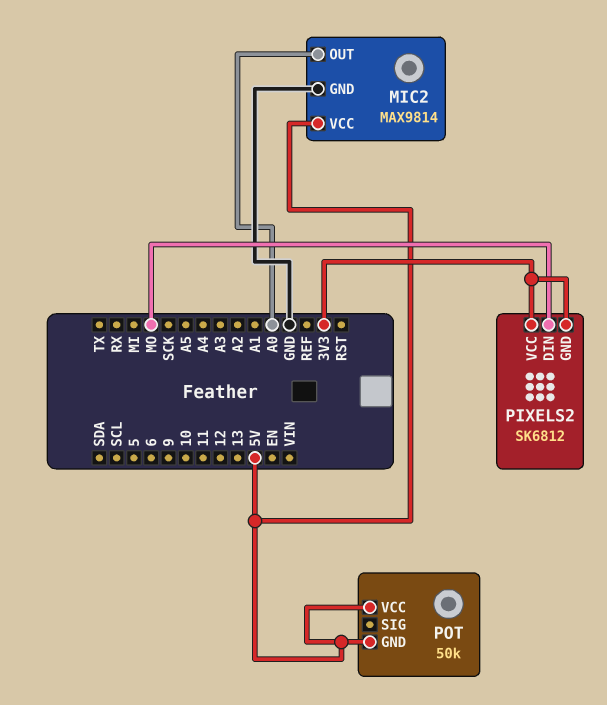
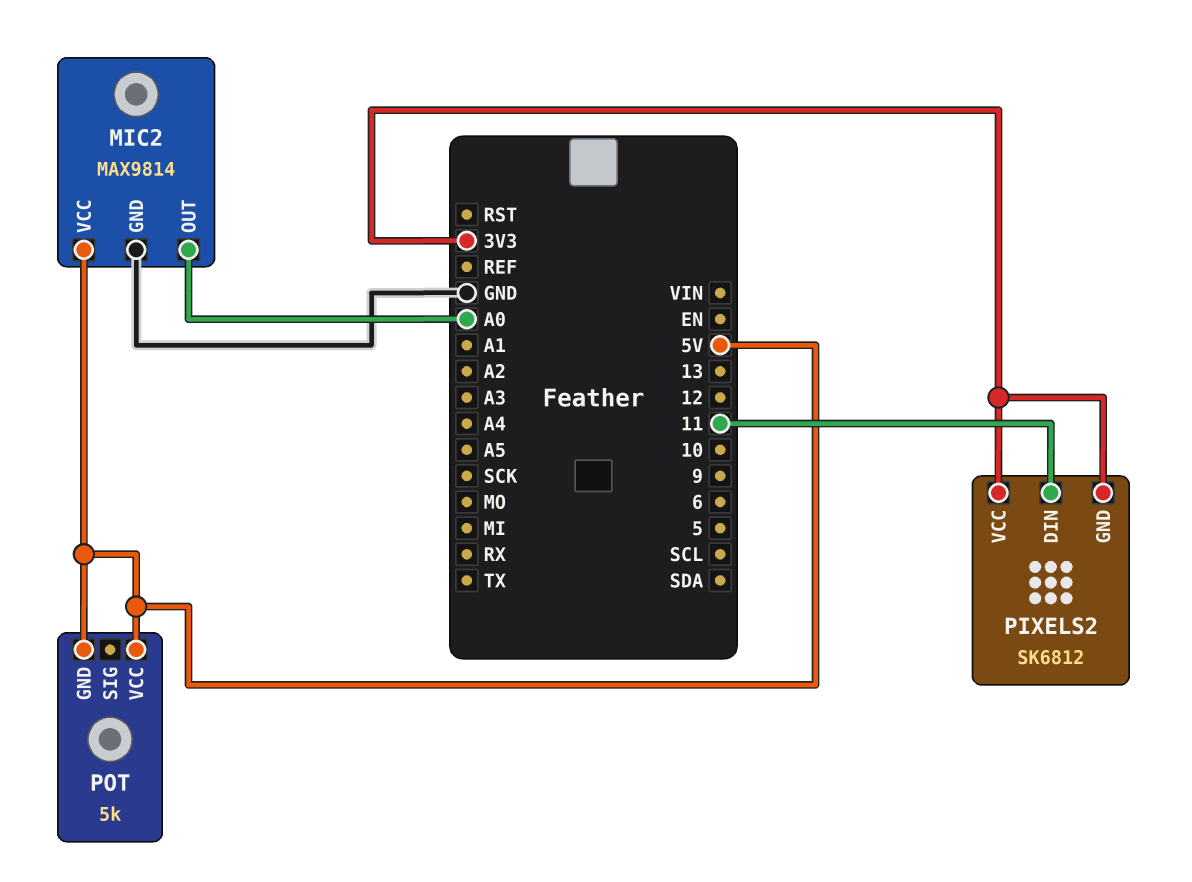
PIXELS2 pin DIN: MO -> 11
POT: 50k -> 5k

